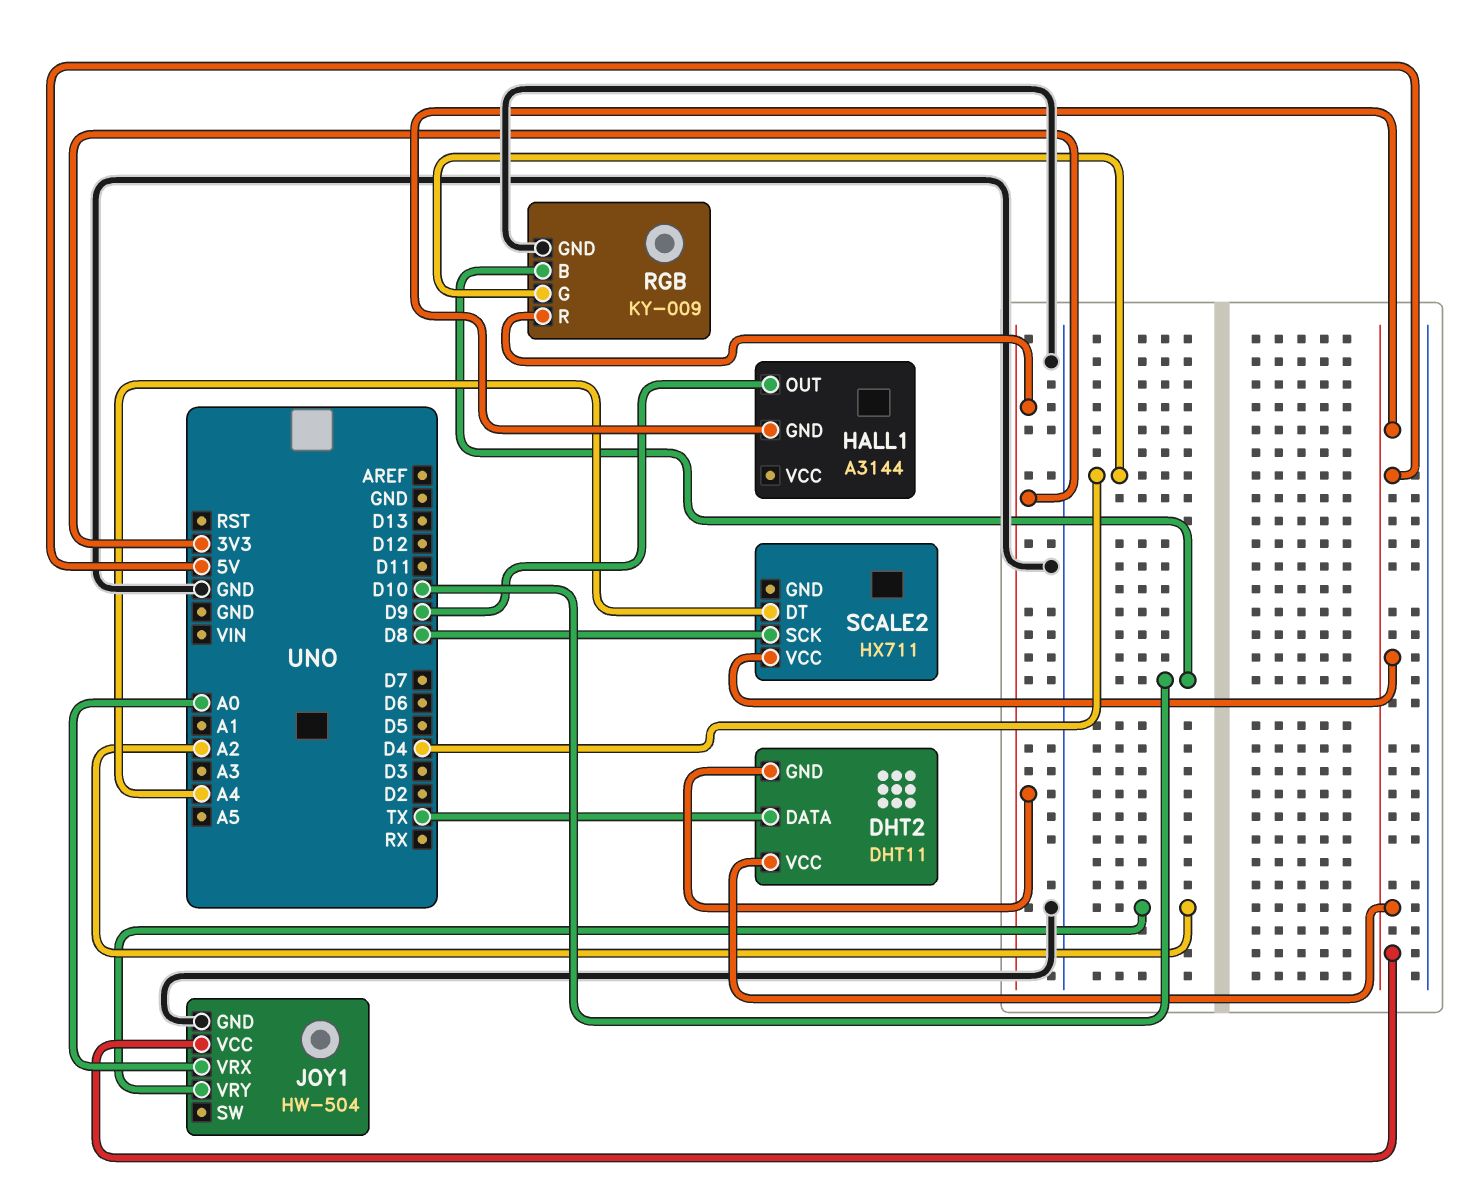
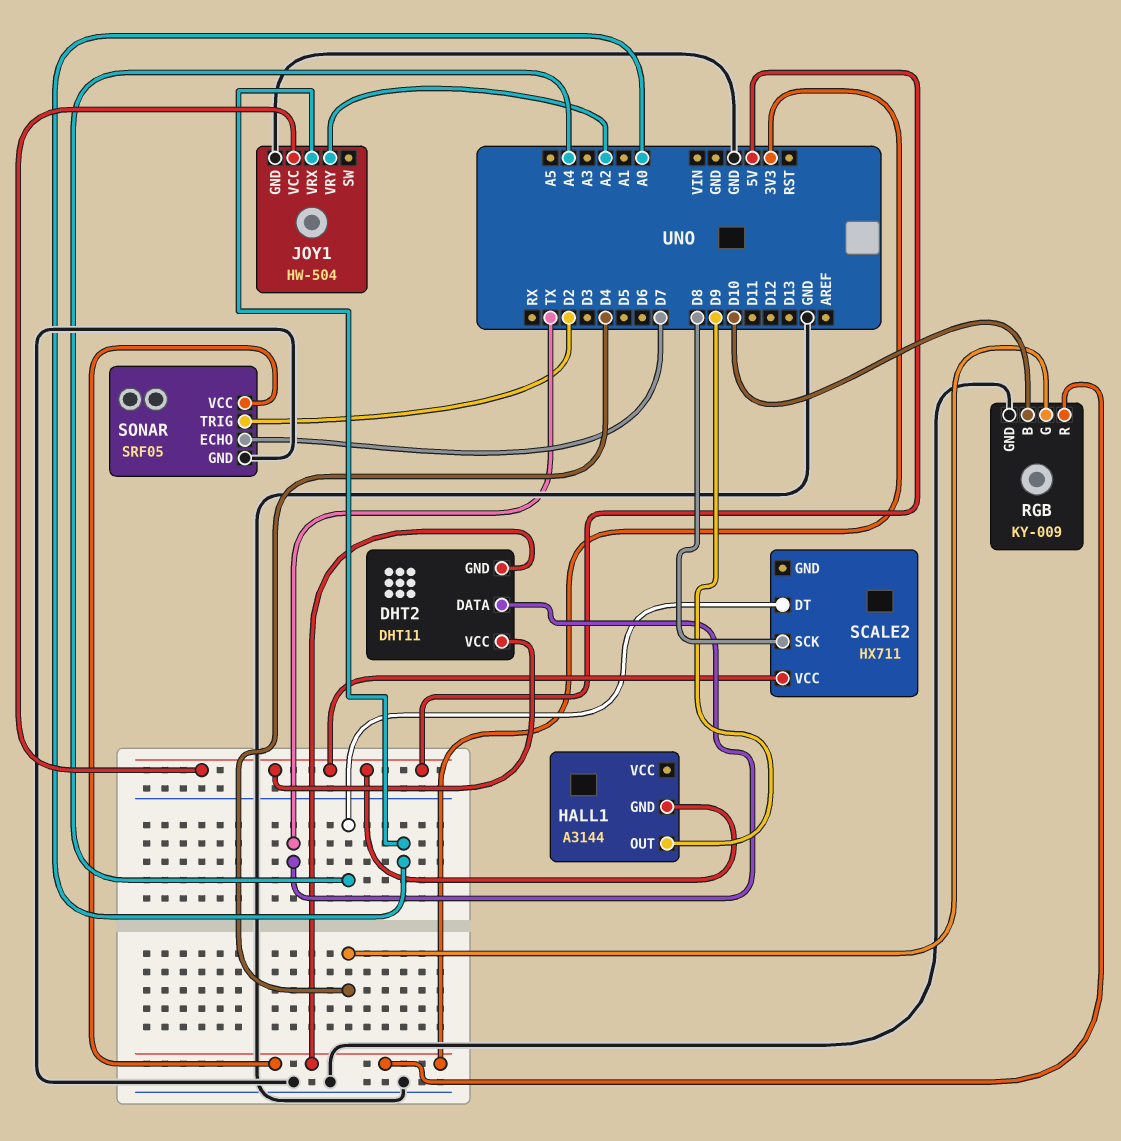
SONAR: none -> SRF05
SONAR pin ECHO: none -> D7
SONAR pin GND: none -> GND
SONAR pin TRIG: none -> D2
SONAR pin VCC: none -> 3V3

